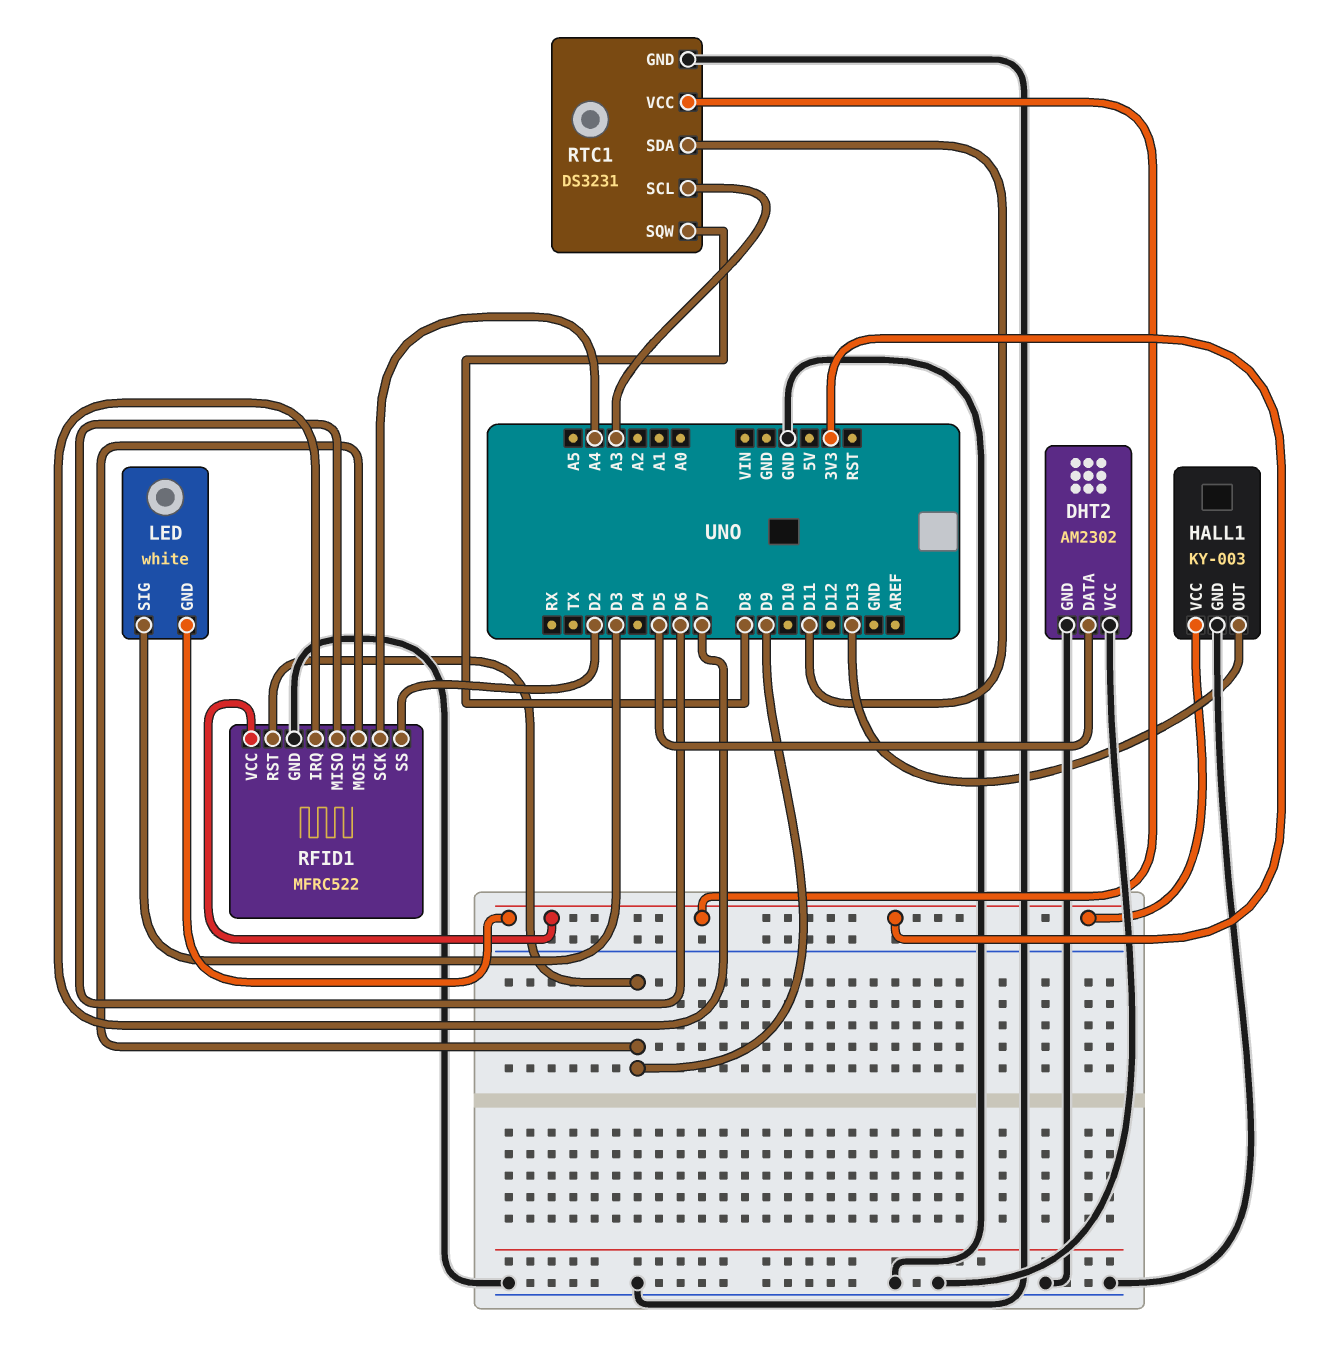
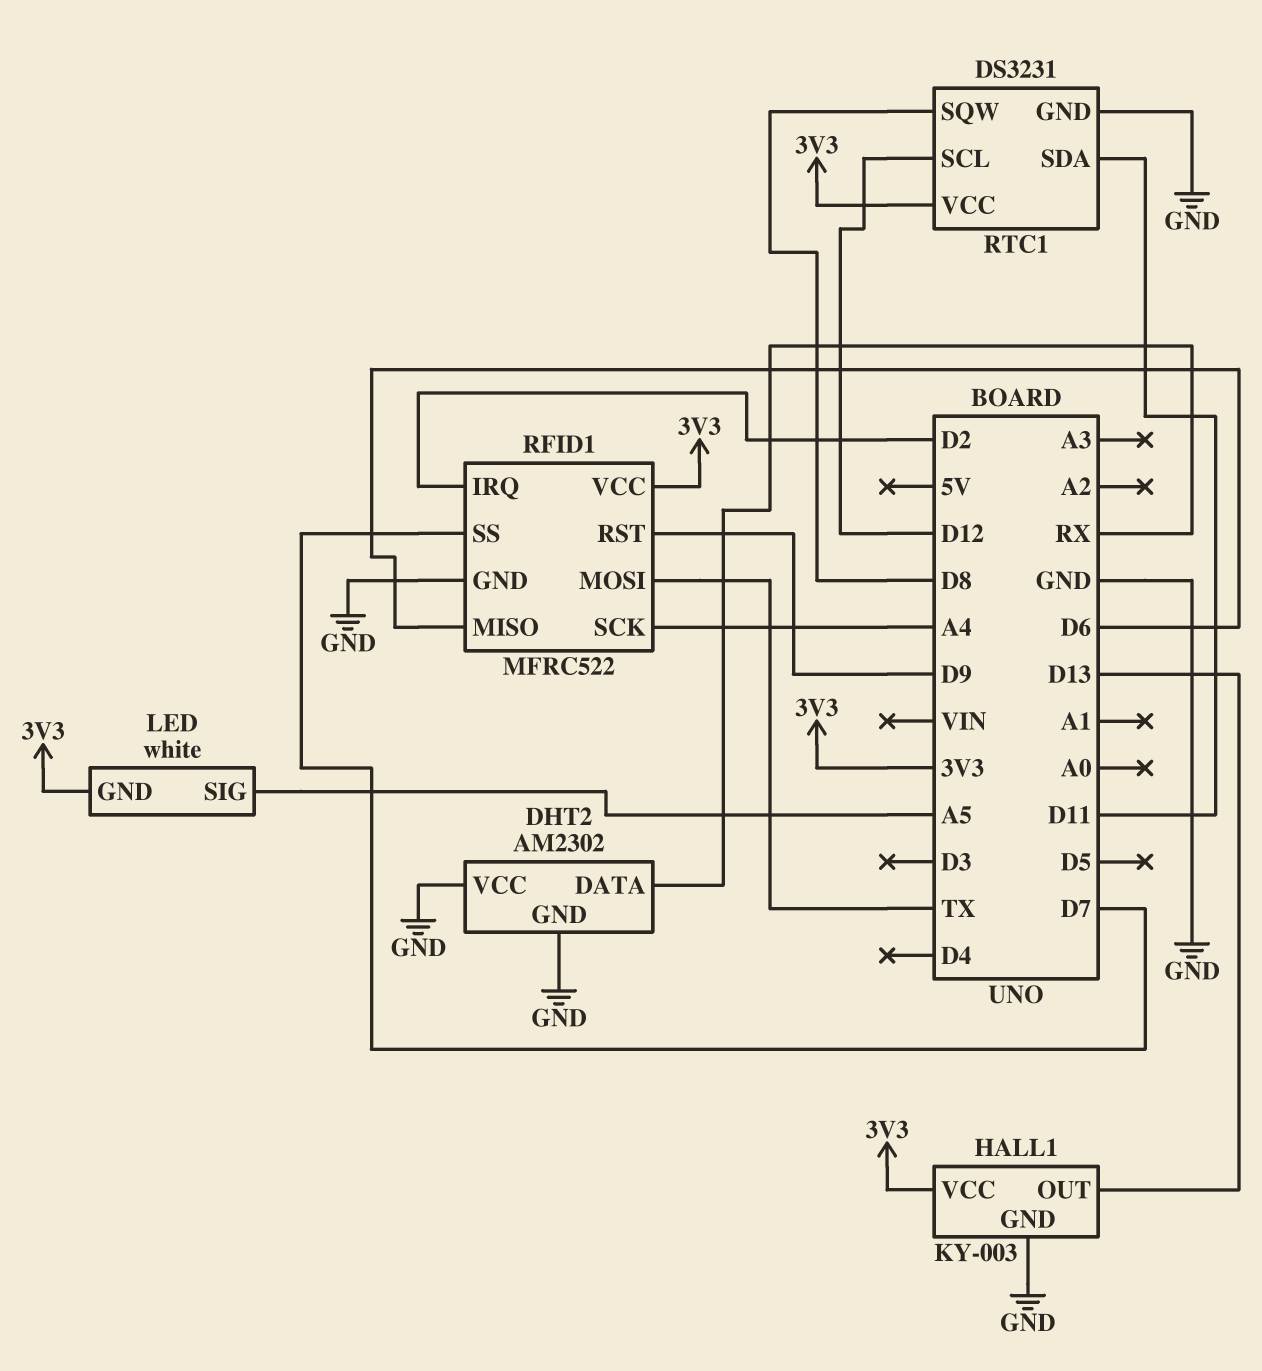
DHT2 pin DATA: D5 -> RX
LED pin SIG: D3 -> A5
RFID1 pin IRQ: D7 -> D2
RFID1 pin MOSI: D9 -> TX
RFID1 pin SS: D2 -> D7
RTC1 pin SCL: A3 -> D12

